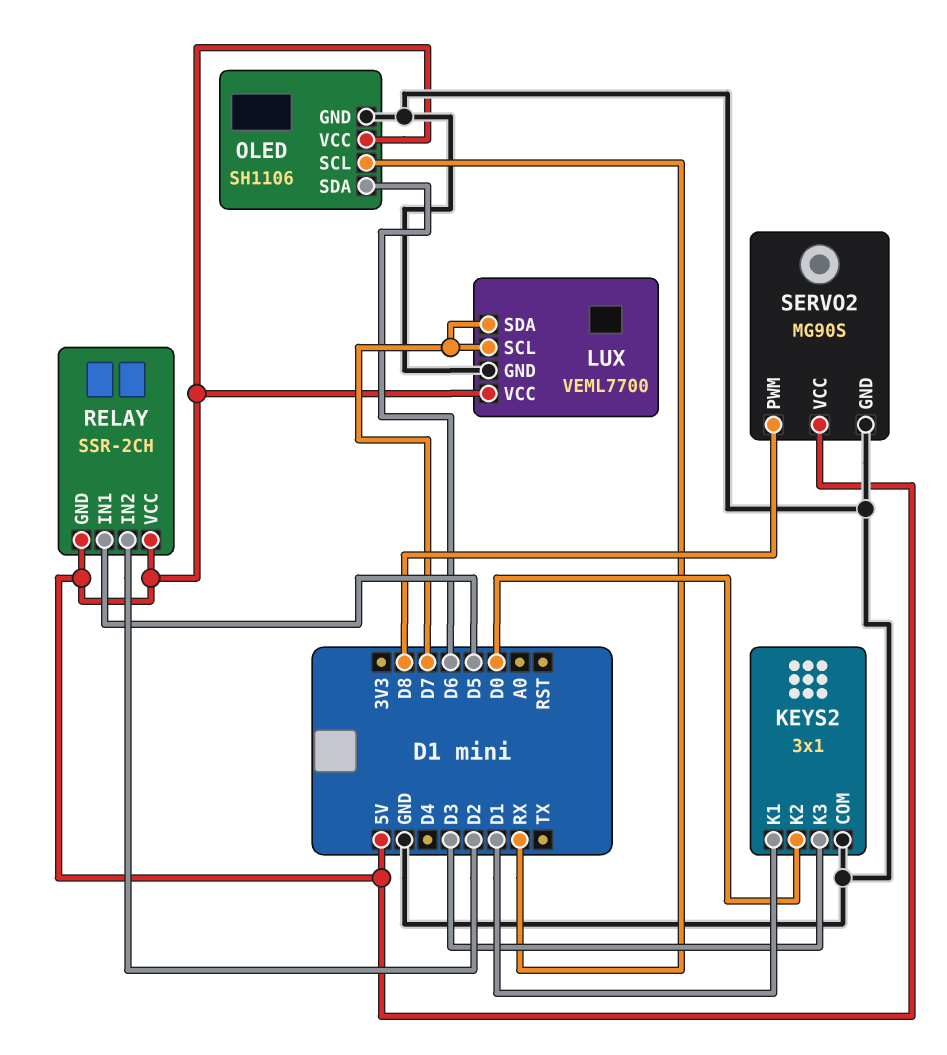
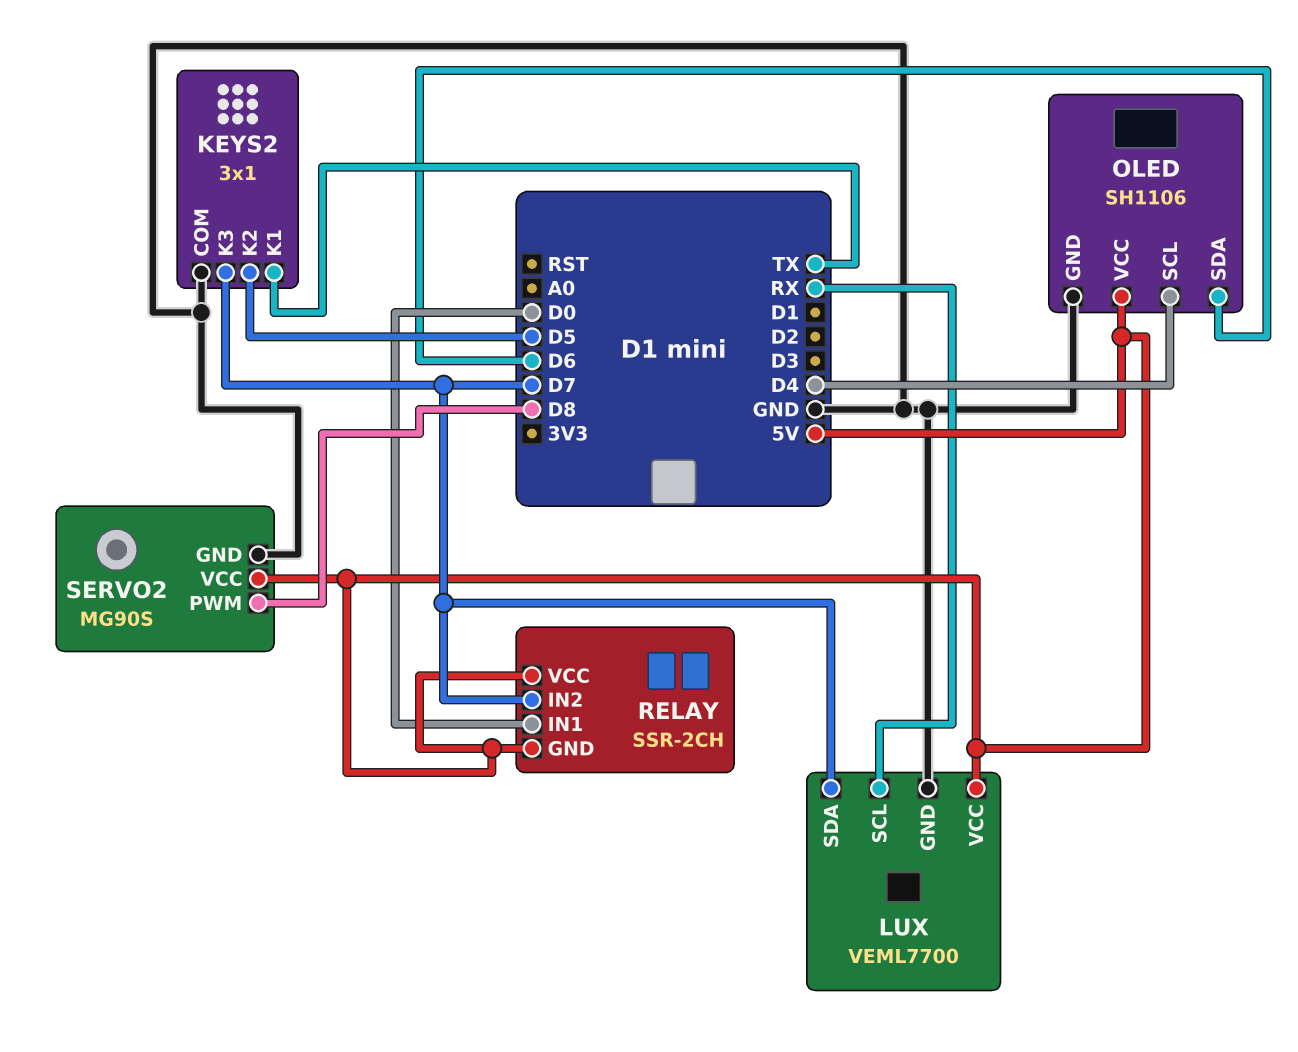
KEYS2 pin K1: D1 -> TX
KEYS2 pin K2: D0 -> D5
KEYS2 pin K3: D3 -> D7
LUX pin SCL: D7 -> RX
OLED pin SCL: RX -> D4
RELAY pin IN1: D5 -> D0
RELAY pin IN2: D2 -> D7

